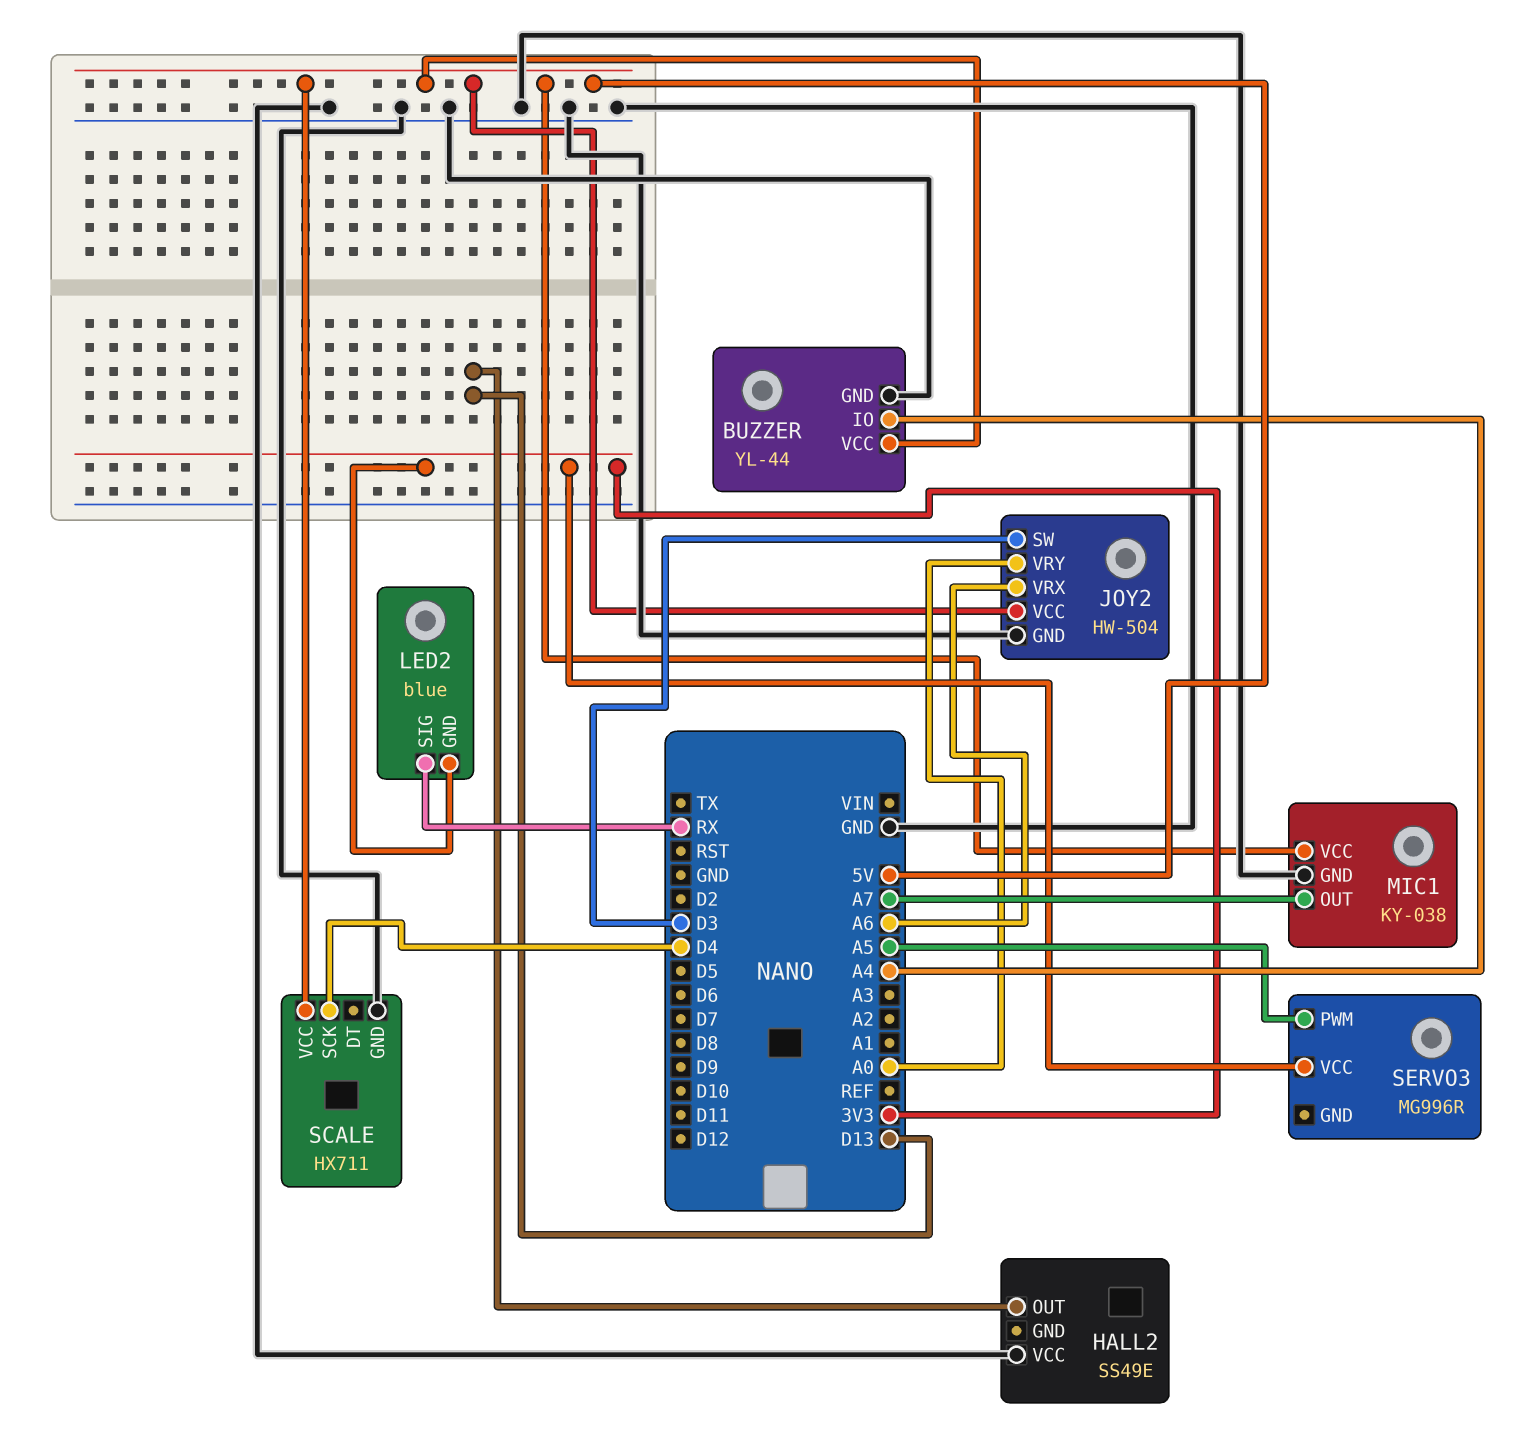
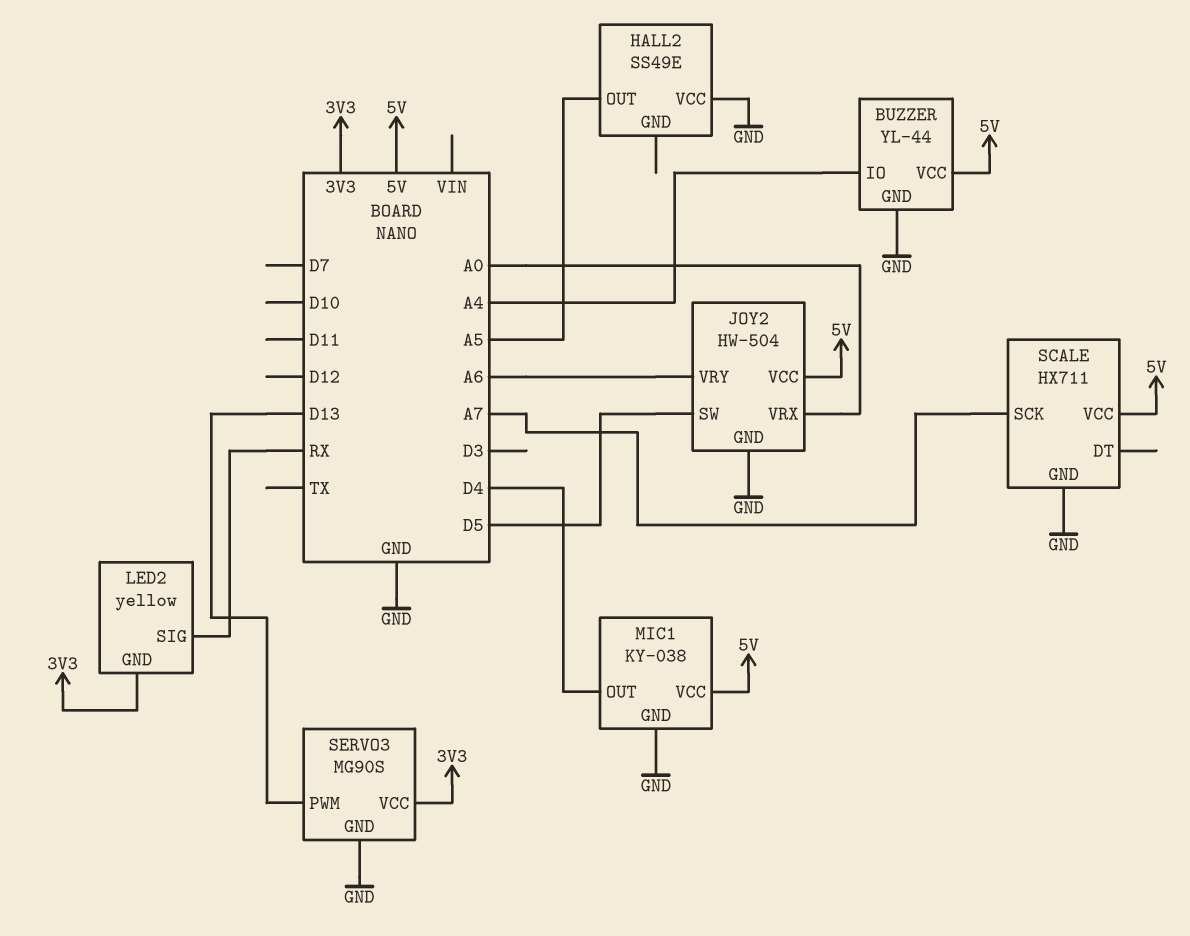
HALL2 pin OUT: D13 -> A5
JOY2 pin SW: D3 -> D5
JOY2 pin VRX: A6 -> A0
JOY2 pin VRY: A0 -> A6
LED2: blue -> yellow
MIC1 pin OUT: A7 -> D4
SCALE pin SCK: D4 -> A7
SERVO3: MG996R -> MG90S
SERVO3 pin GND: none -> GND
SERVO3 pin PWM: A5 -> D13

